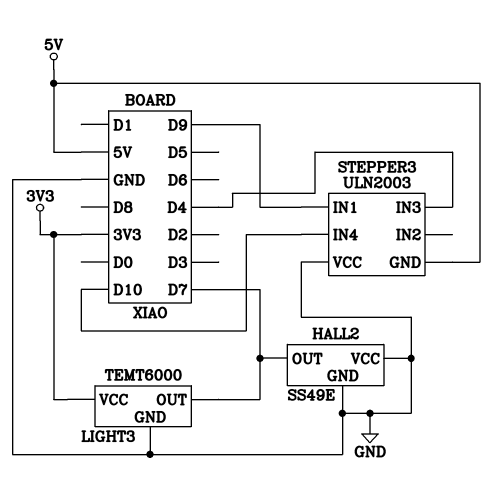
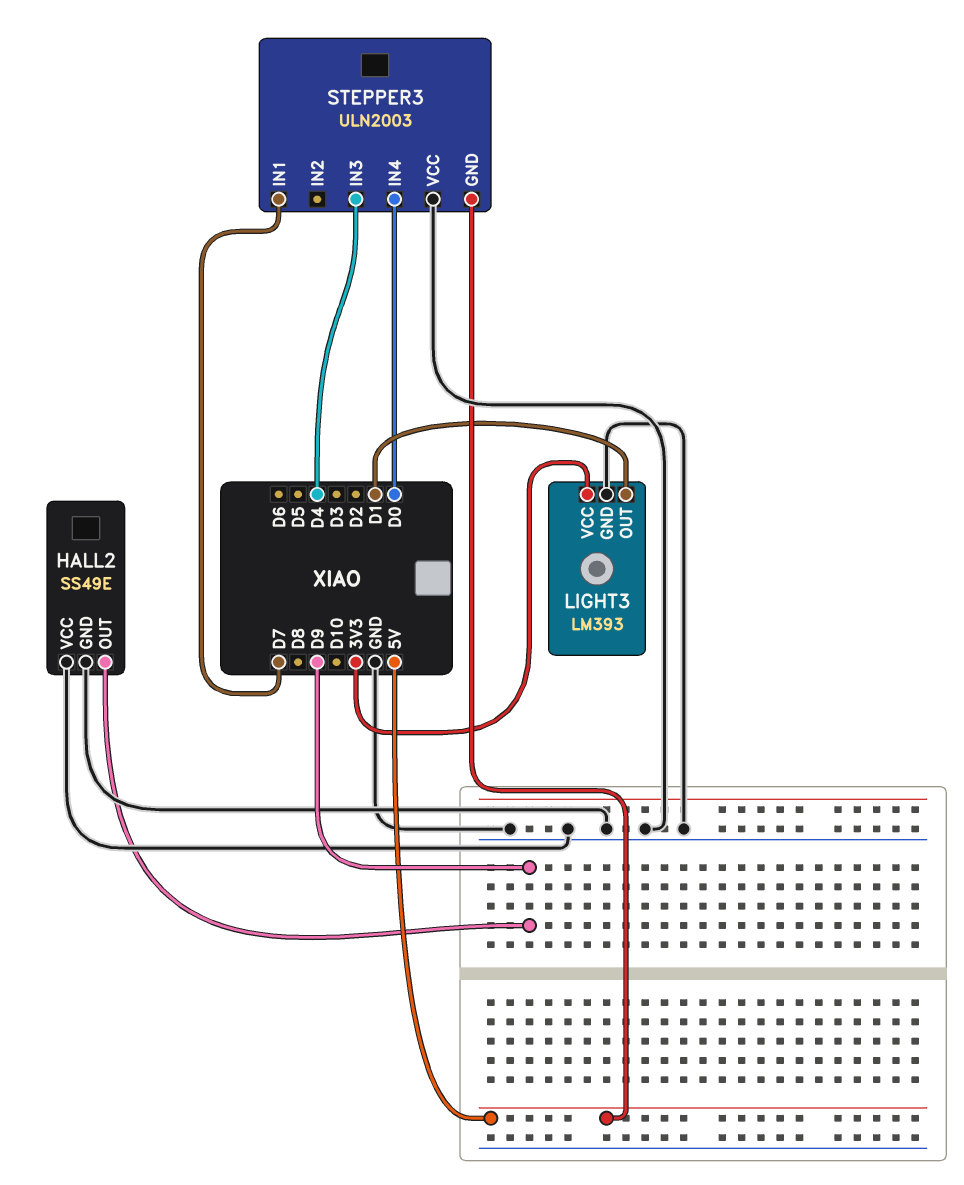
HALL2 pin OUT: D7 -> D9
LIGHT3: TEMT6000 -> LM393
LIGHT3 pin OUT: D7 -> D1
STEPPER3 pin IN1: D9 -> D7
STEPPER3 pin IN4: D10 -> D0

